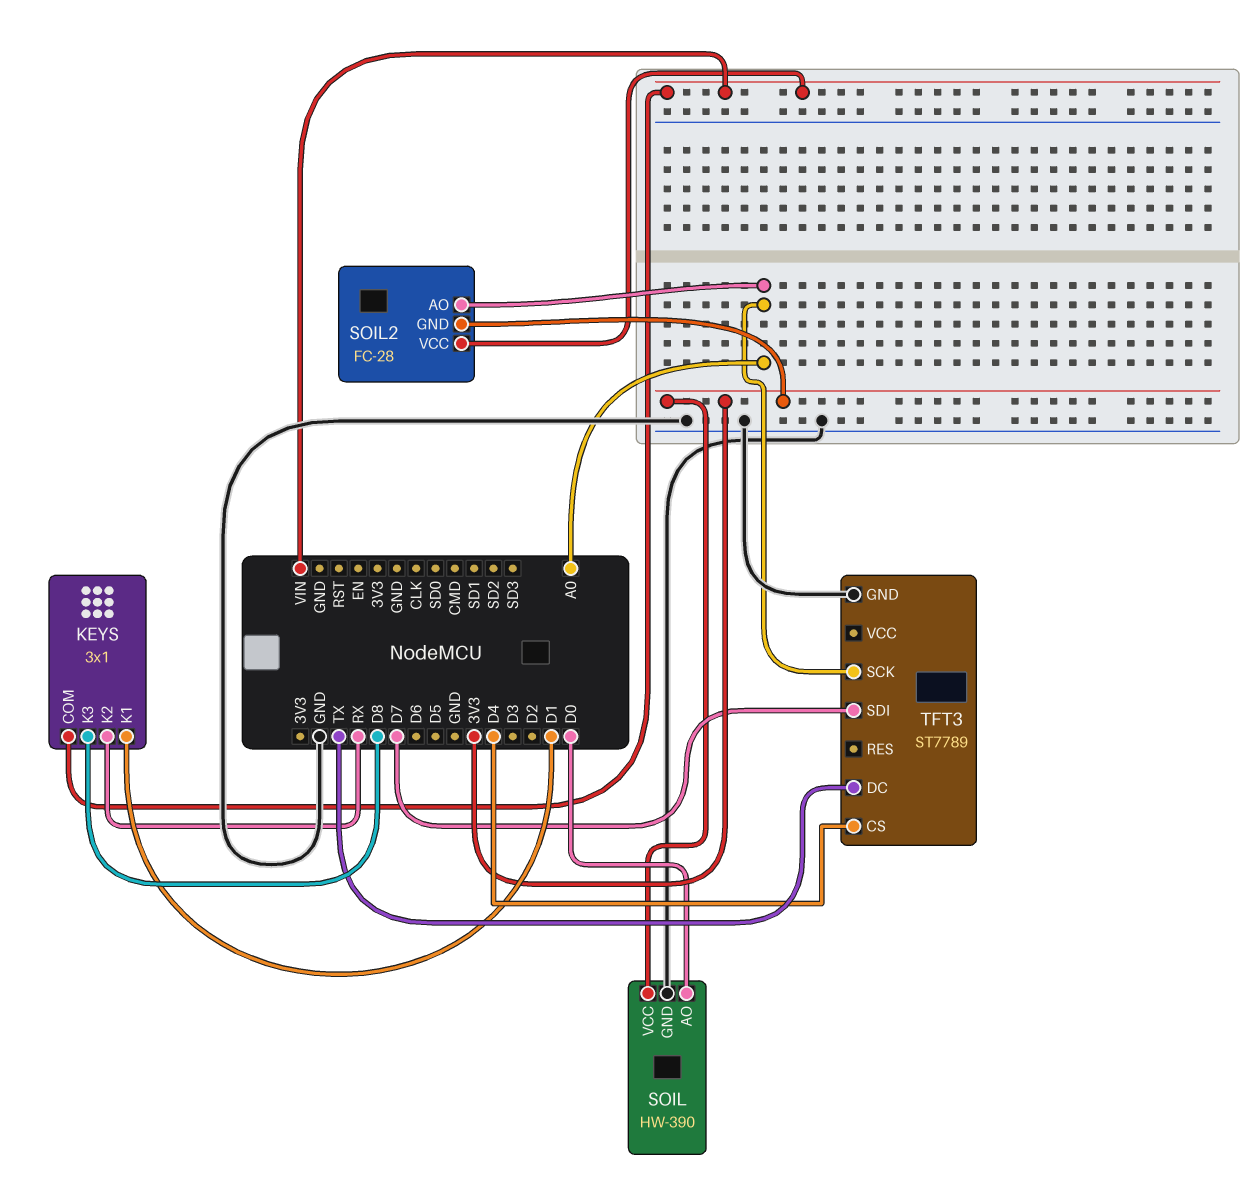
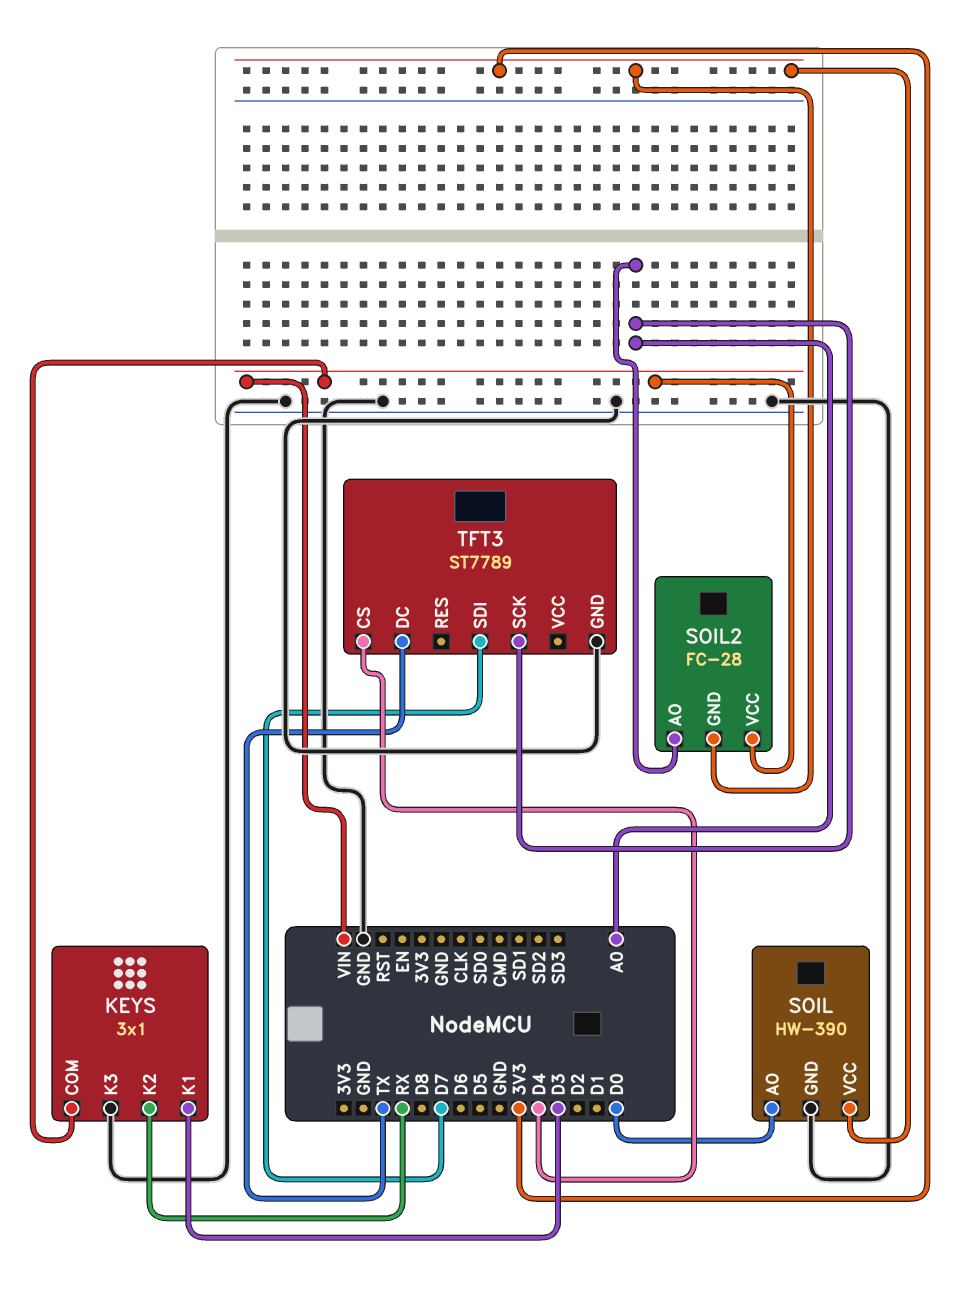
KEYS pin K1: D1 -> D3
KEYS pin K3: D8 -> GND

